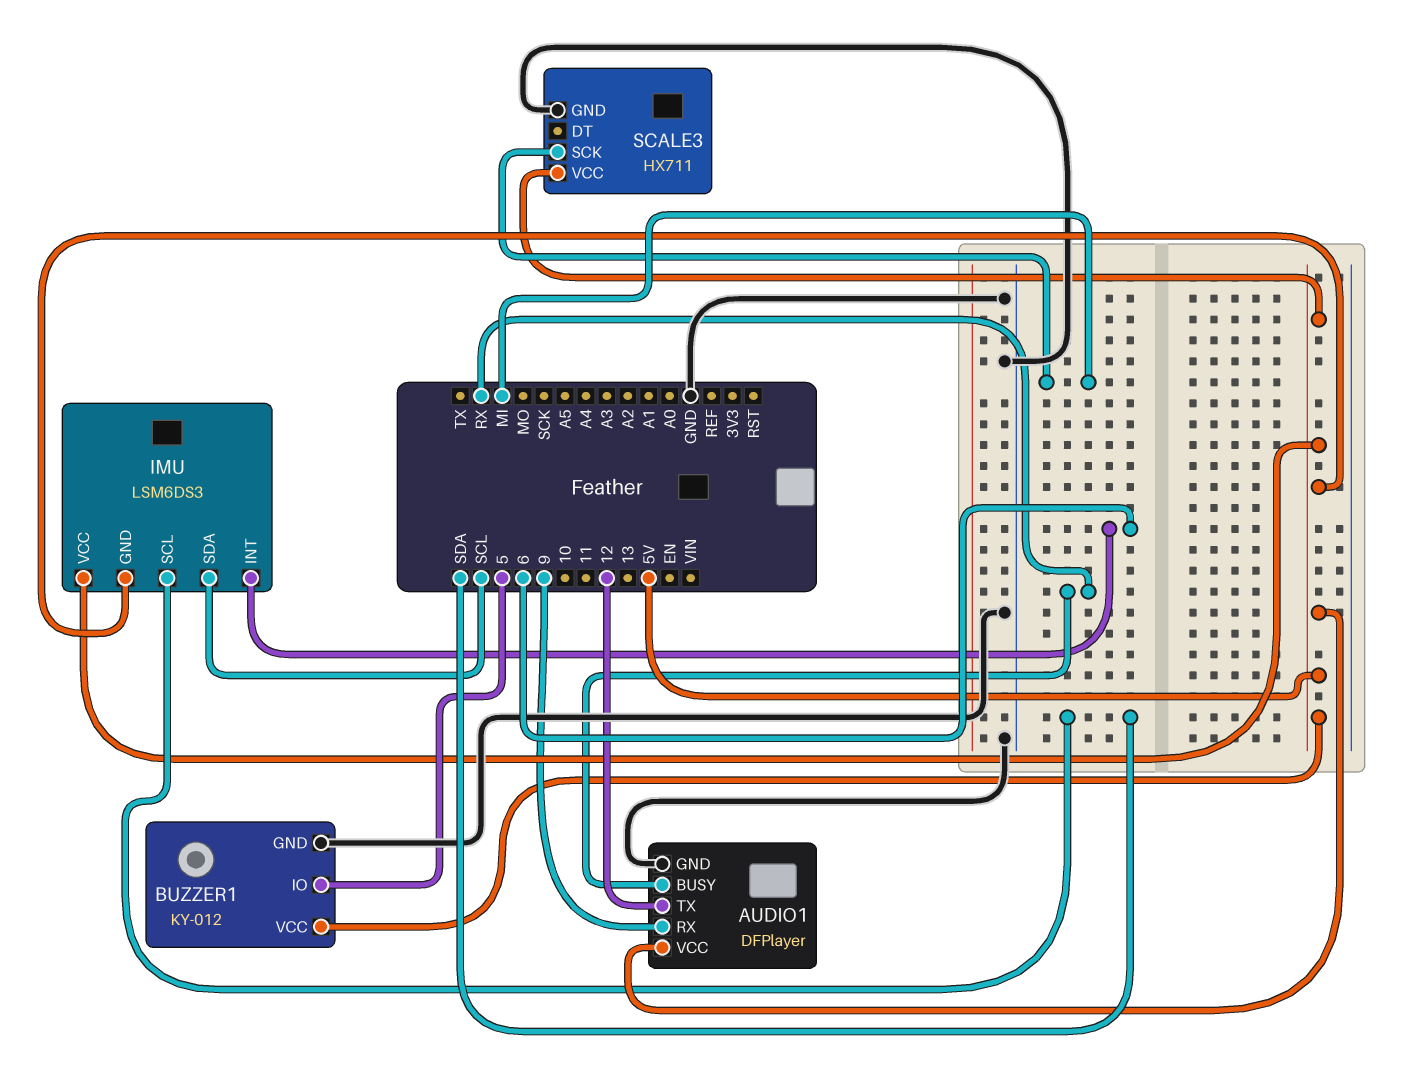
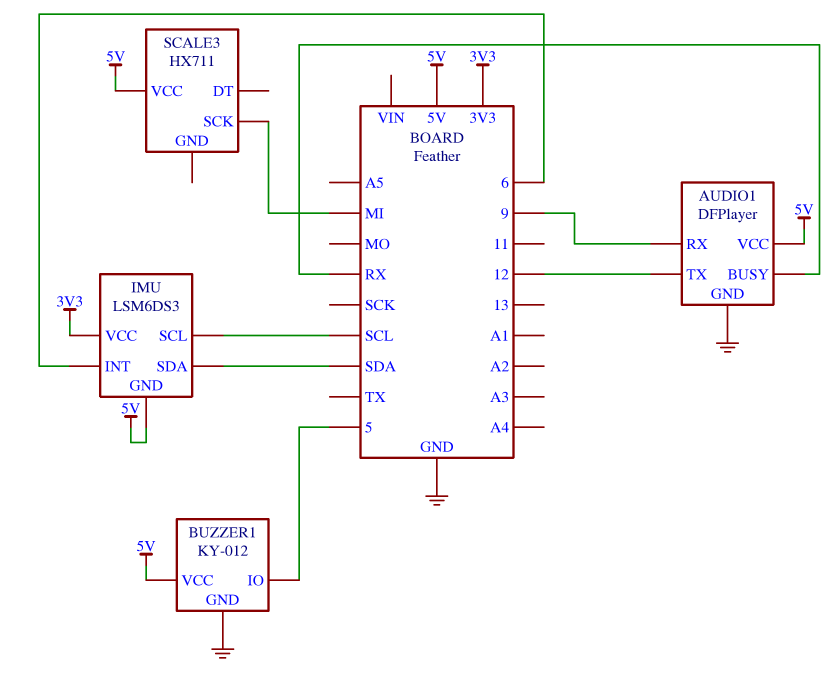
IMU pin SCL: SDA -> SCL
IMU pin SDA: SCL -> SDA
IMU pin VCC: 5V -> 3V3
SCALE3 pin GND: GND -> none

